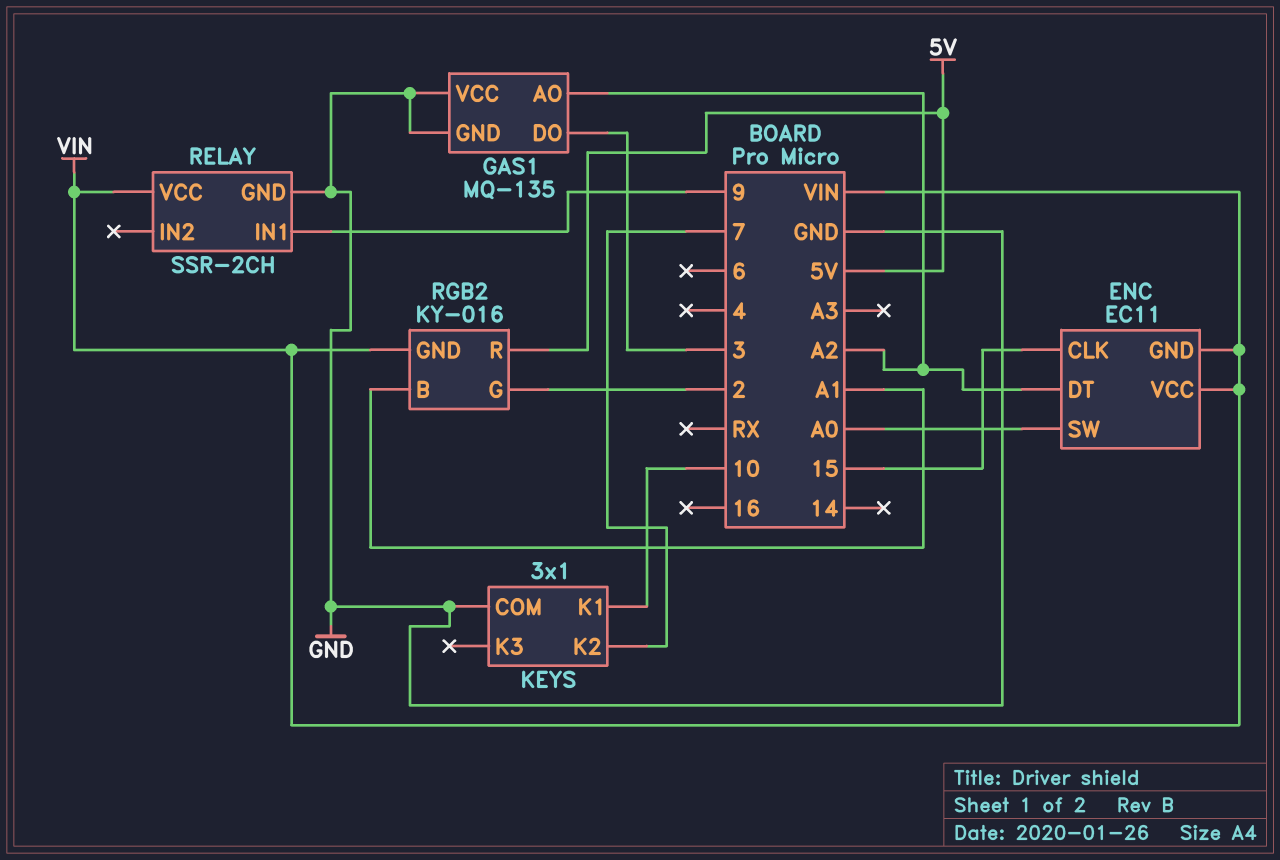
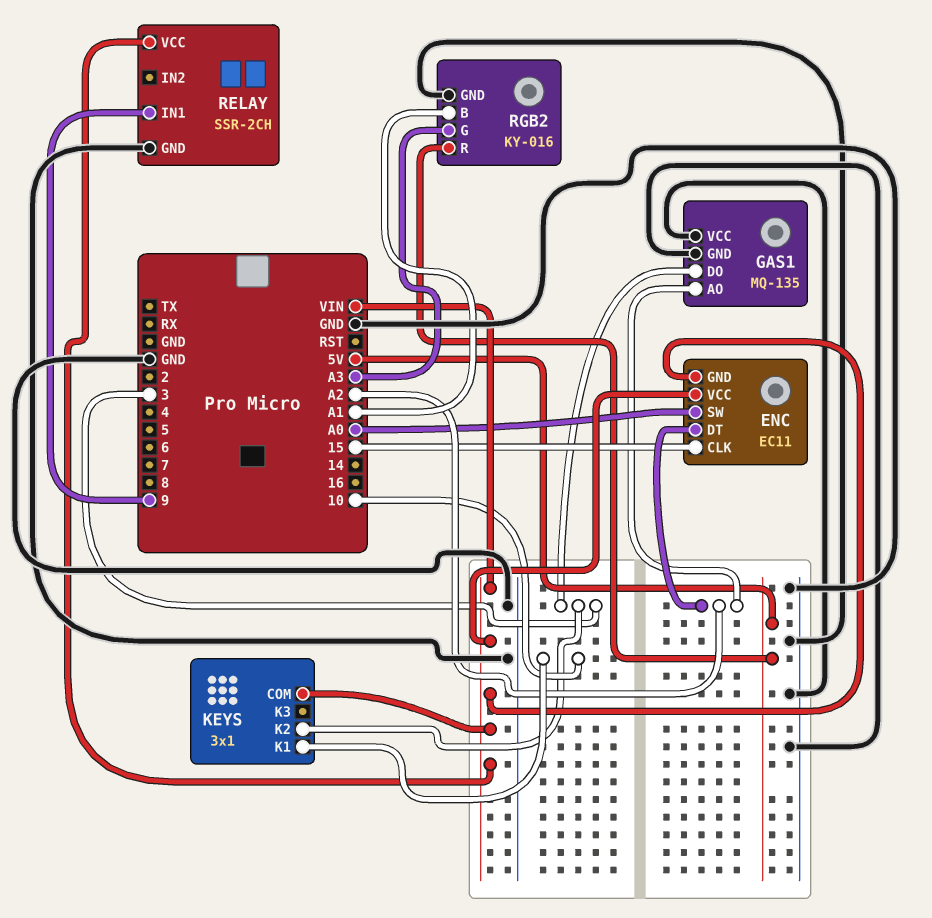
KEYS pin COM: GND -> VIN
KEYS pin K2: 7 -> 3
RGB2 pin G: 2 -> A3
RGB2 pin GND: VIN -> GND

